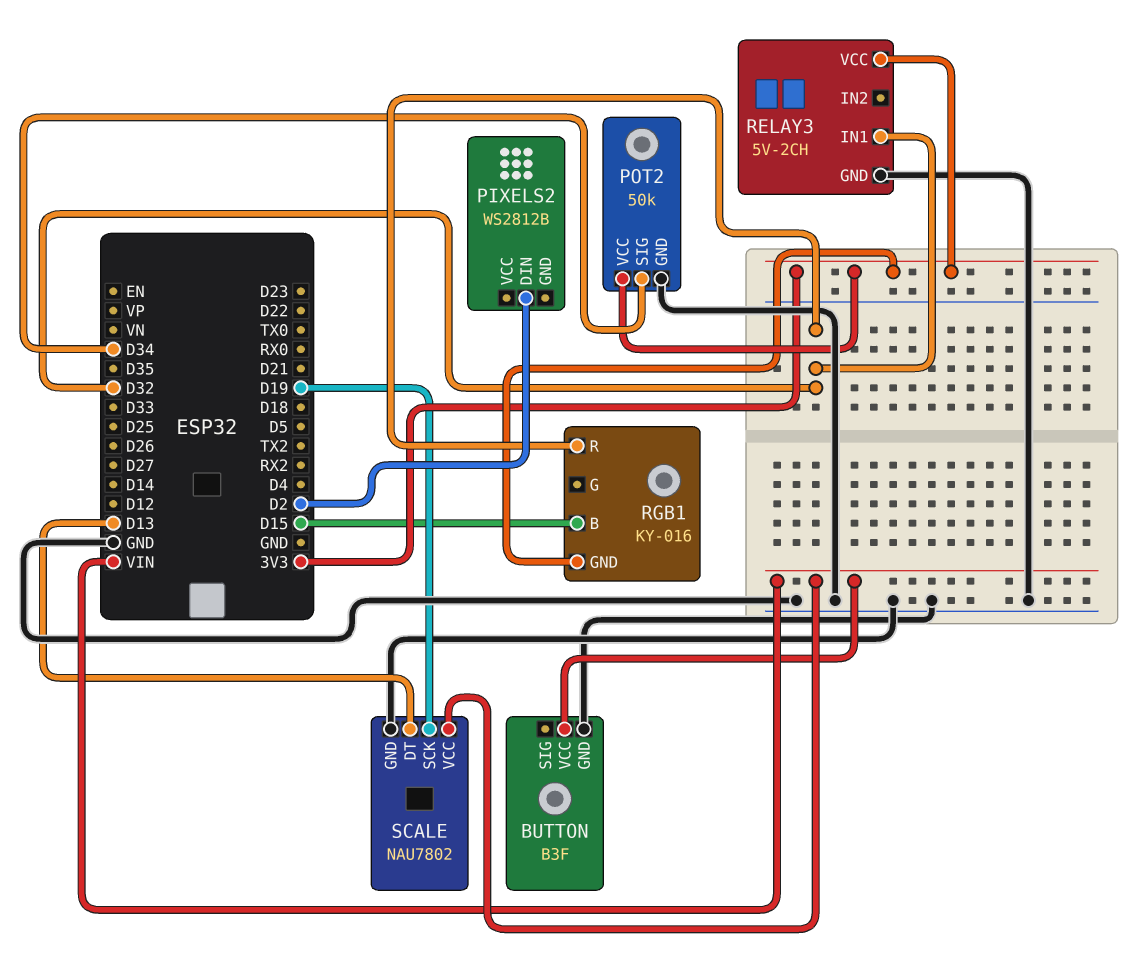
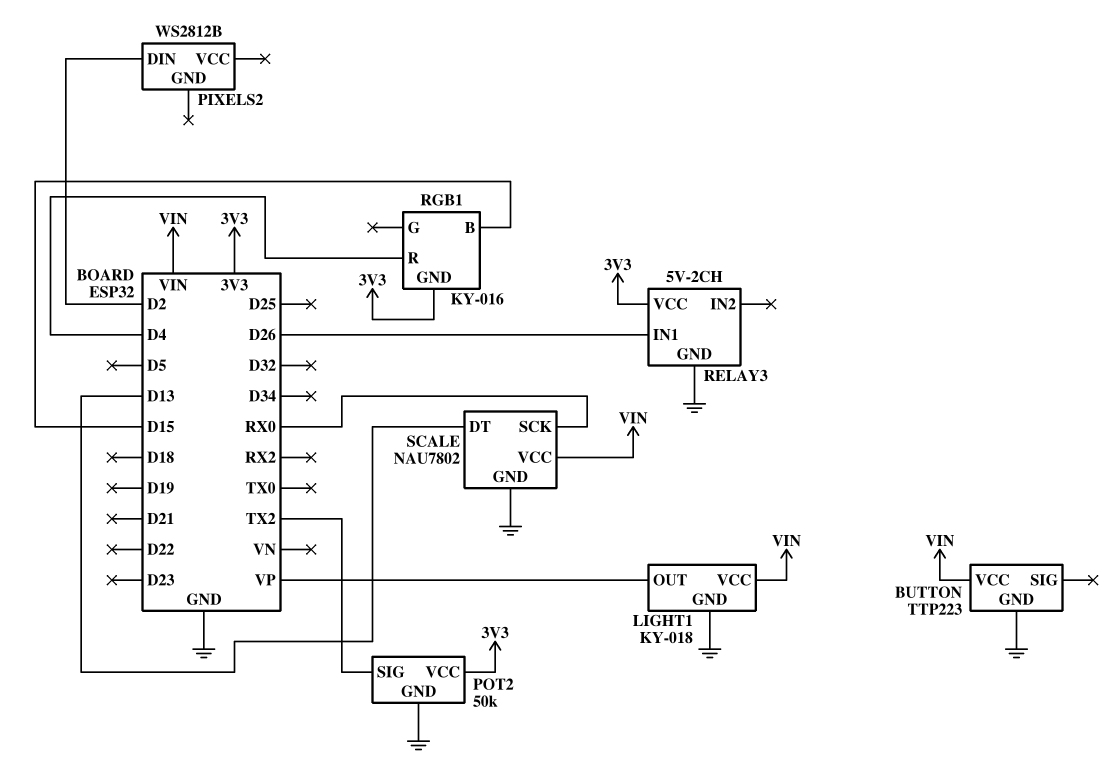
BUTTON: B3F -> TTP223
LIGHT1: none -> KY-018
LIGHT1 pin GND: none -> GND
LIGHT1 pin OUT: none -> VP
LIGHT1 pin VCC: none -> VIN
POT2 pin SIG: D34 -> TX2
RELAY3 pin IN1: D32 -> D26
RGB1 pin R: D32 -> D4
SCALE pin SCK: D19 -> RX0

